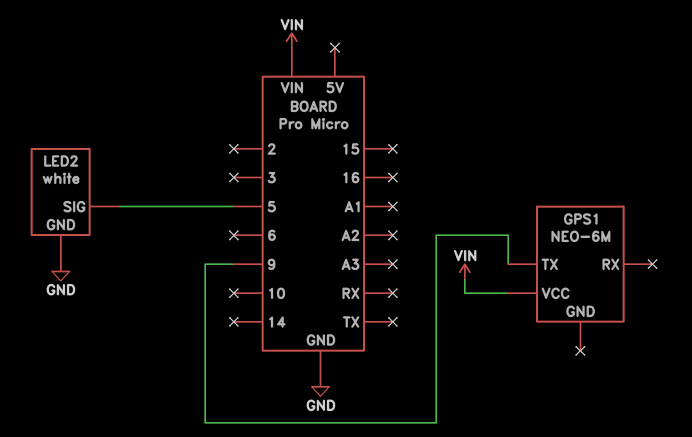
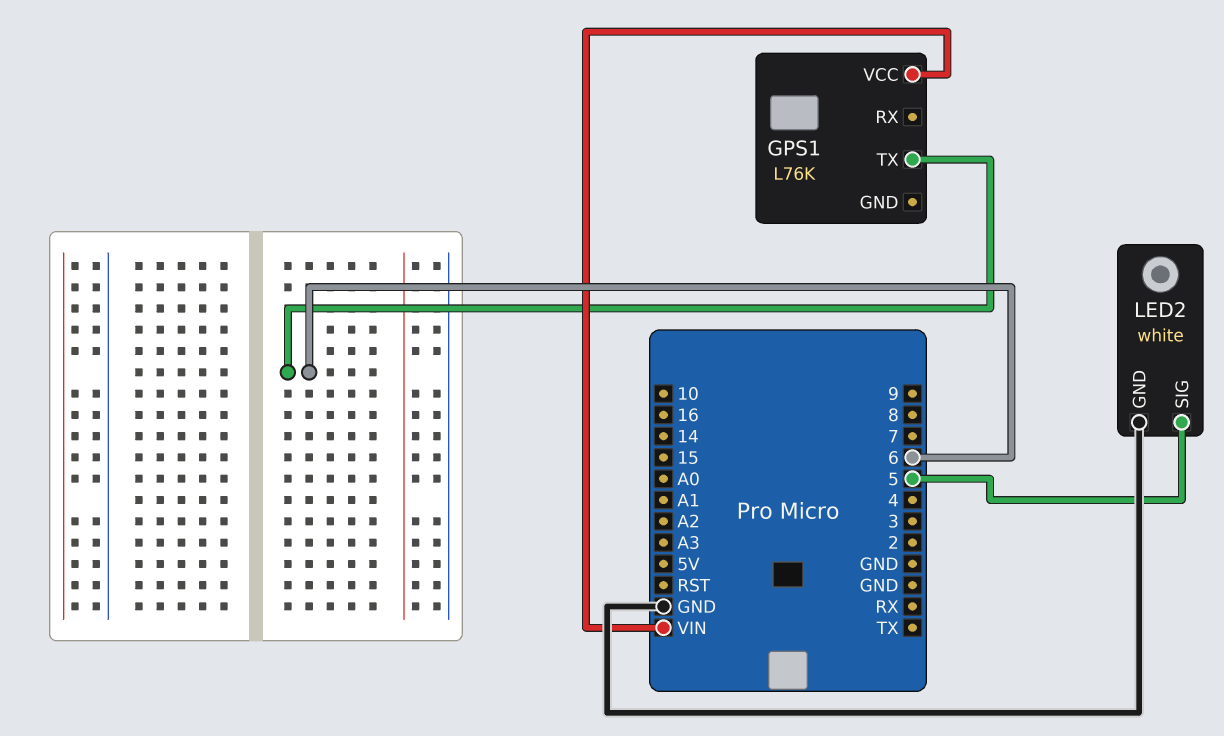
GPS1: NEO-6M -> L76K
GPS1 pin TX: 9 -> 6

